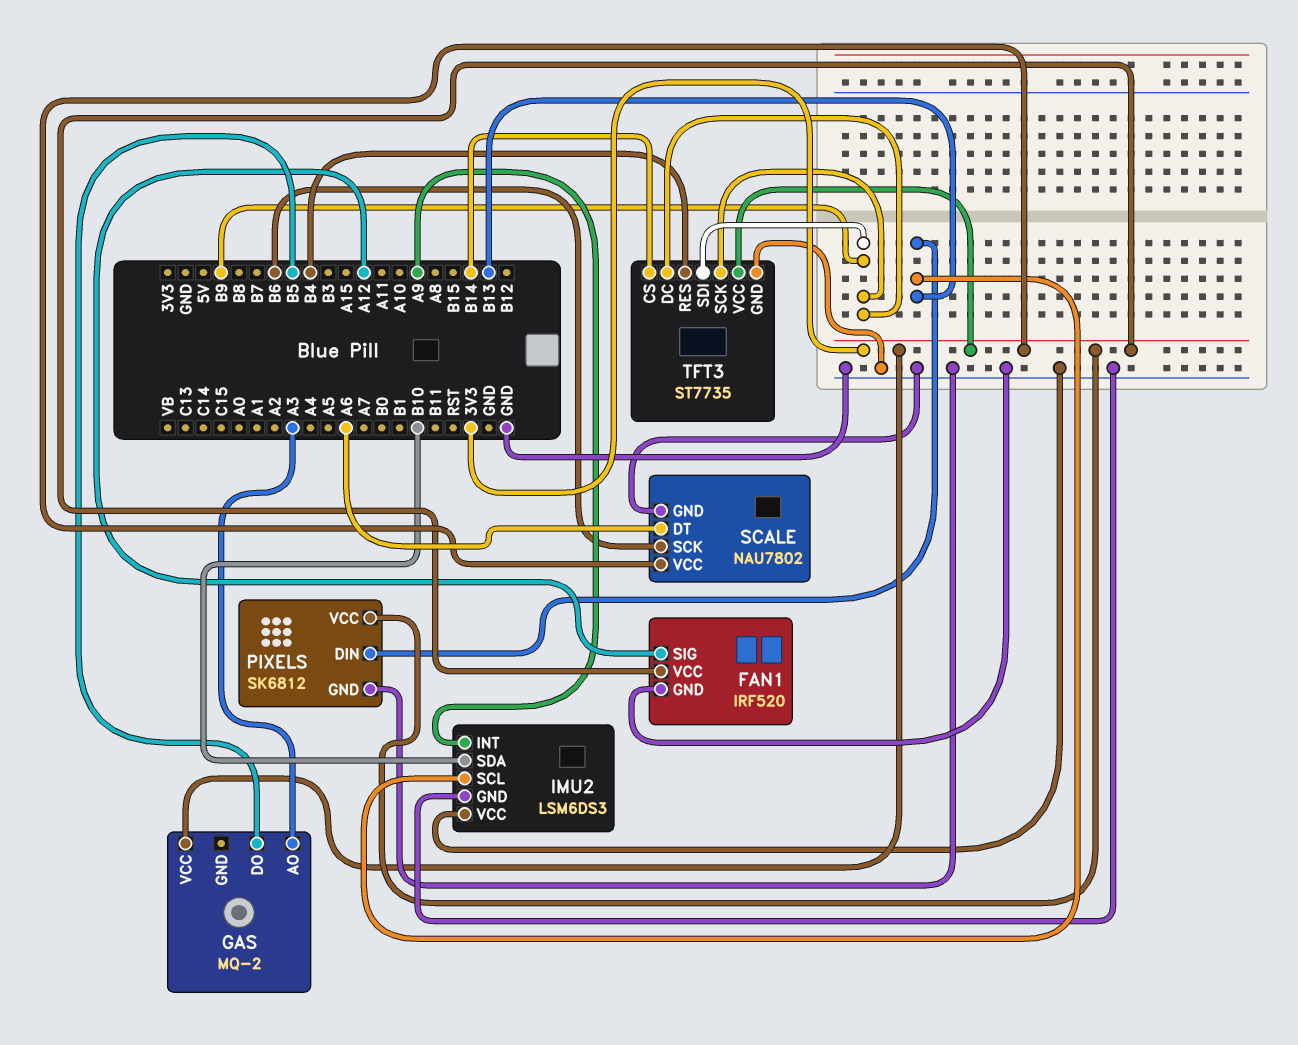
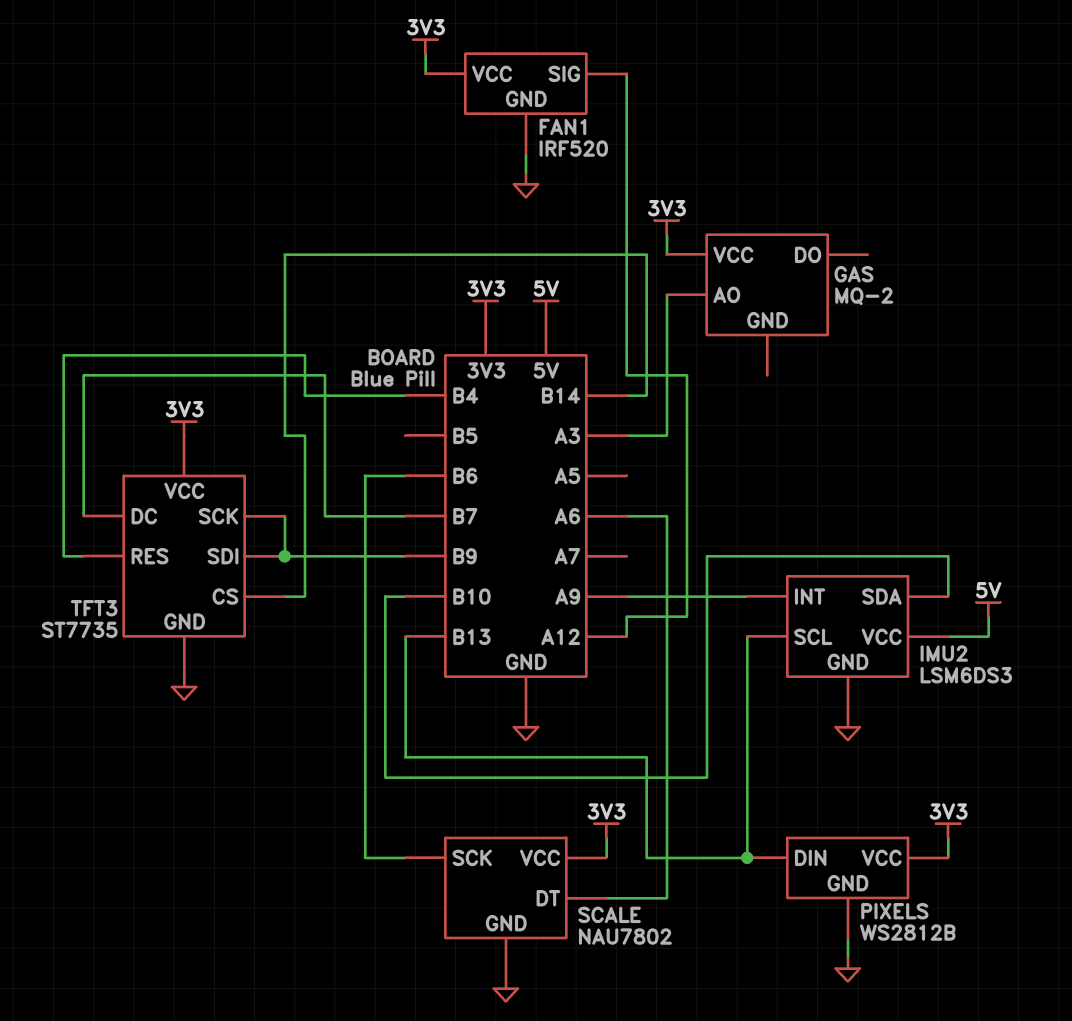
GAS pin DO: B5 -> none
IMU2 pin VCC: GND -> 5V
PIXELS: SK6812 -> WS2812B
TFT3 pin DC: B9 -> B7

